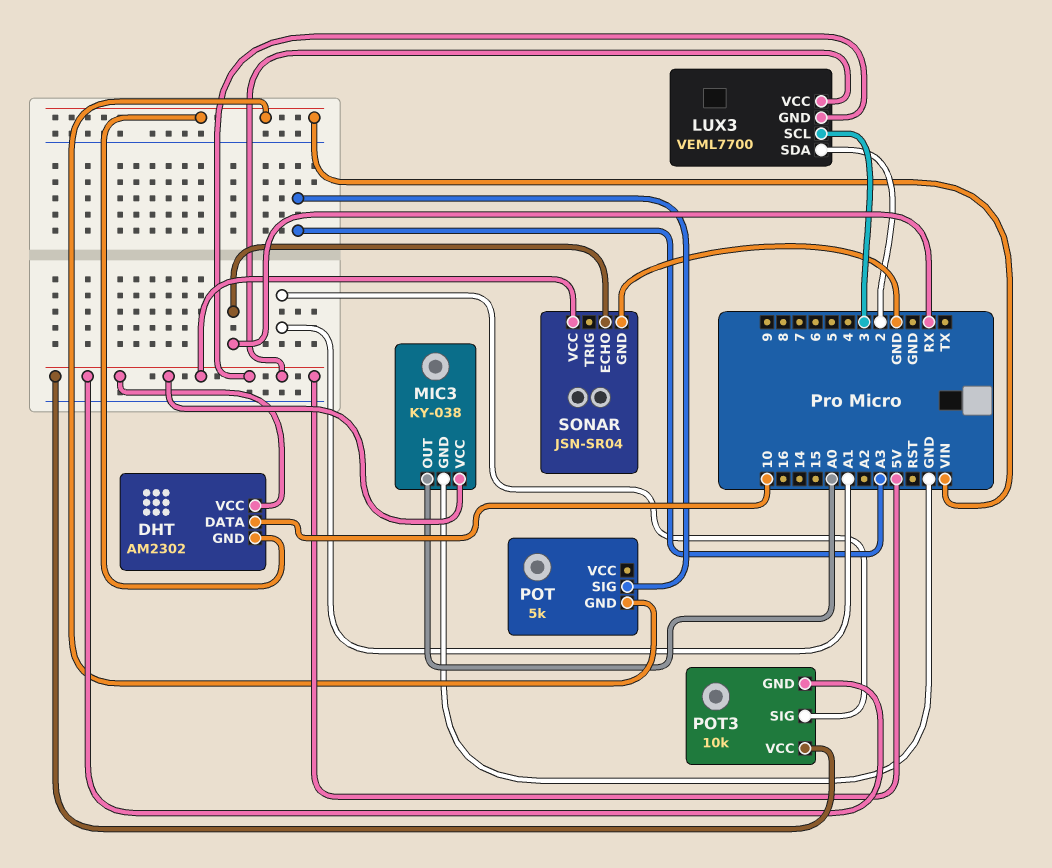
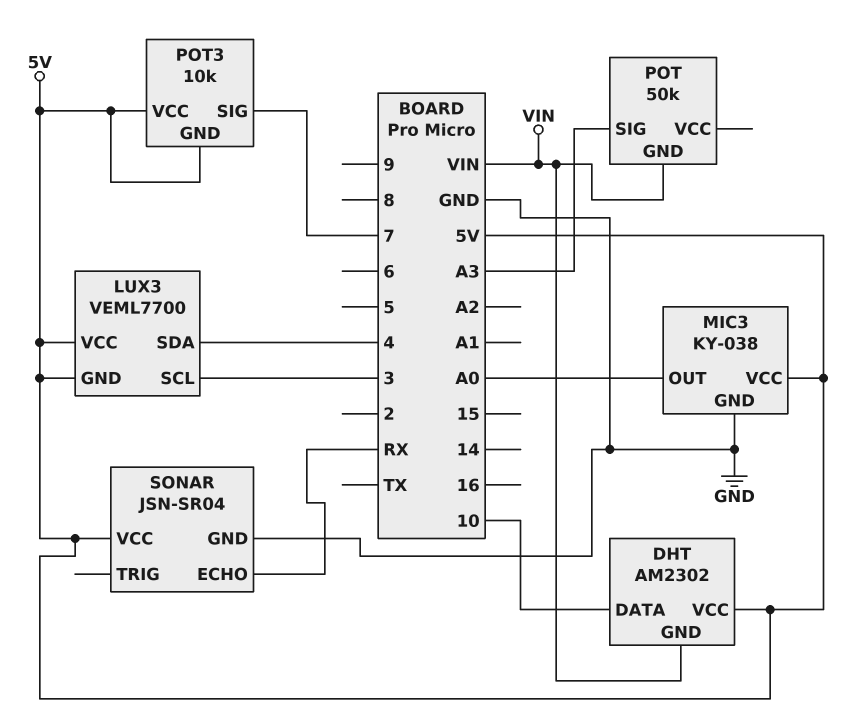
LUX3 pin SDA: 2 -> 4
POT: 5k -> 50k
POT3 pin SIG: A1 -> 7

